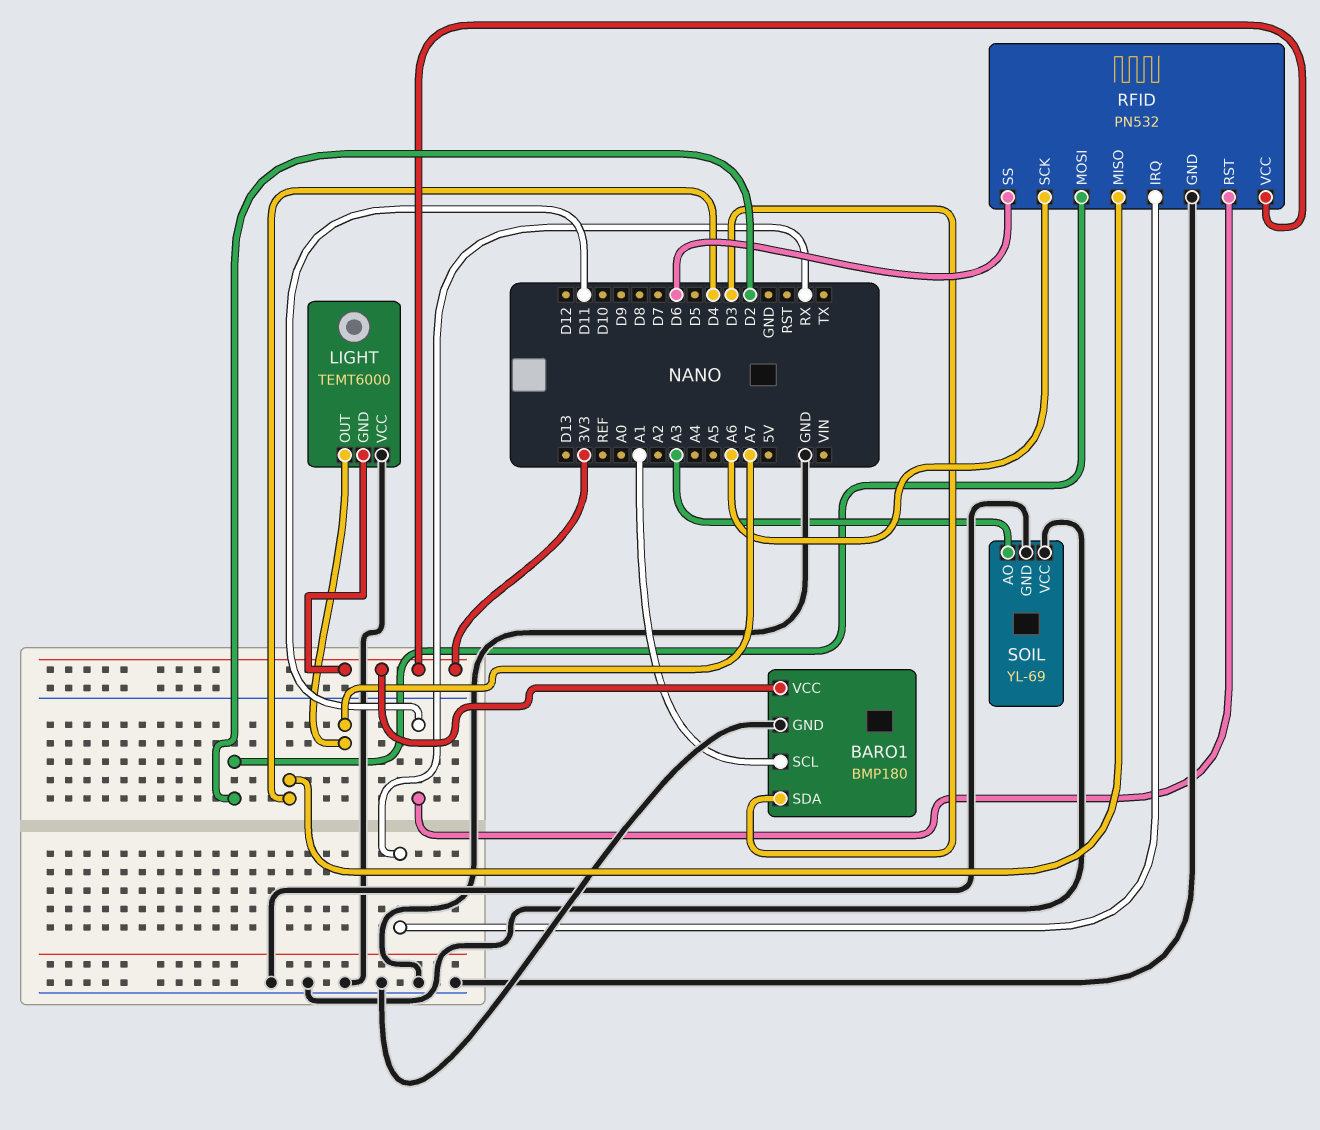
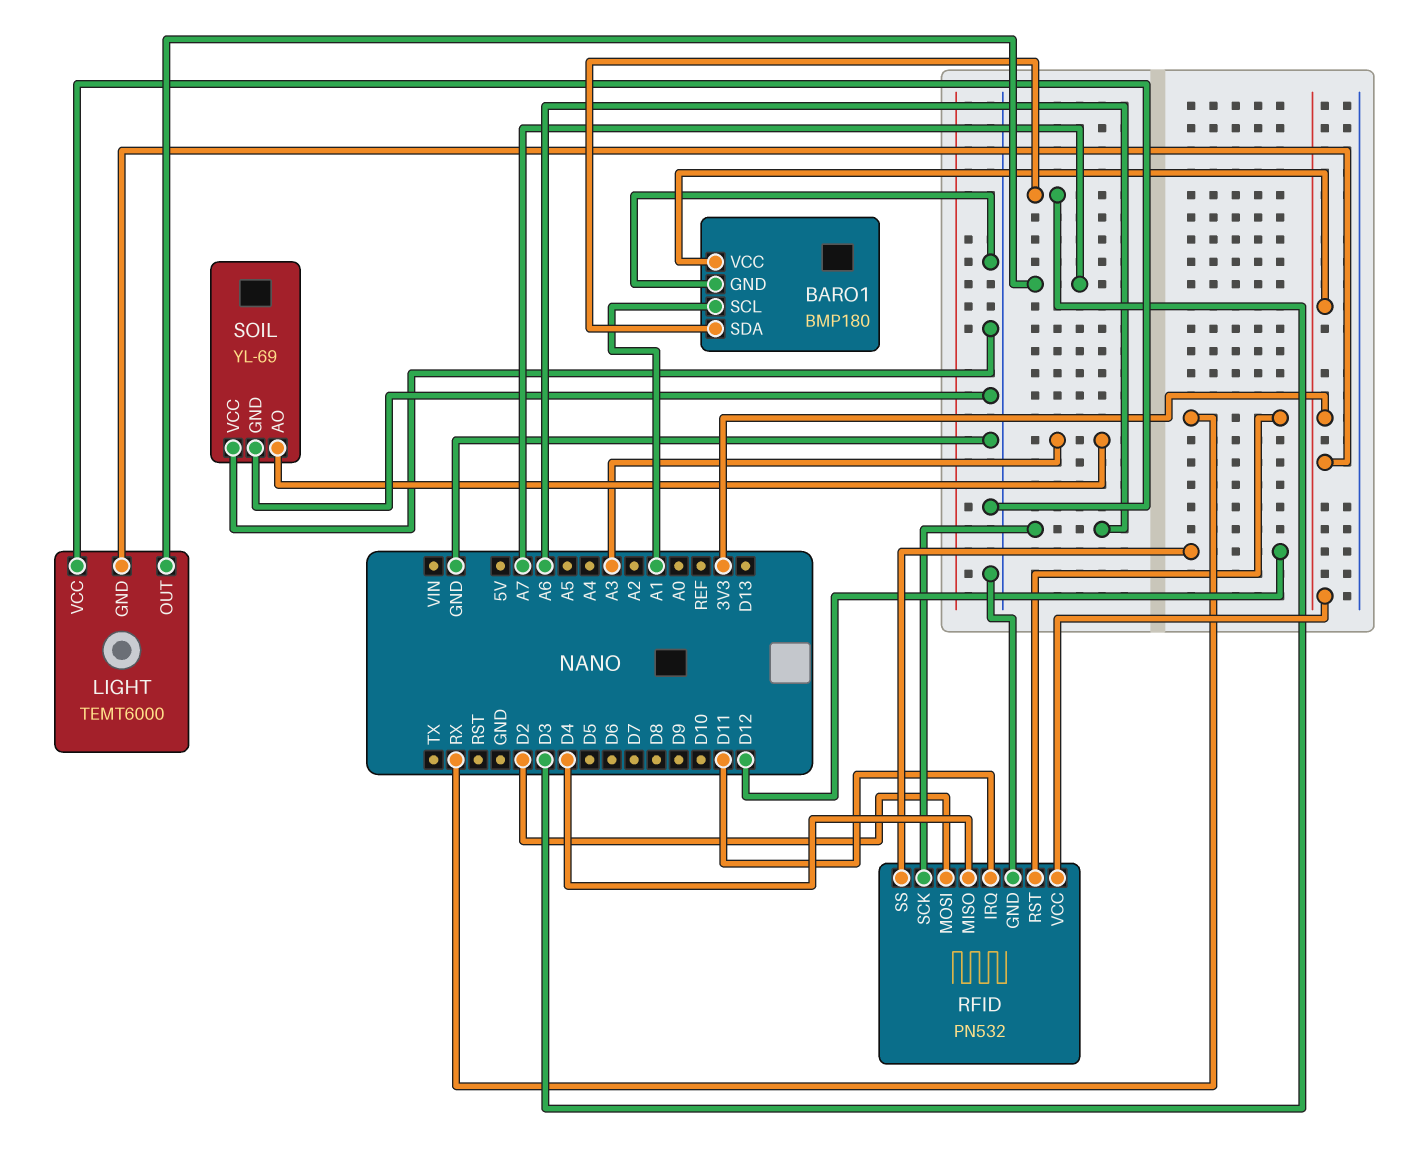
RFID pin IRQ: RX -> D11
RFID pin RST: D11 -> RX
RFID pin SS: D6 -> D12

